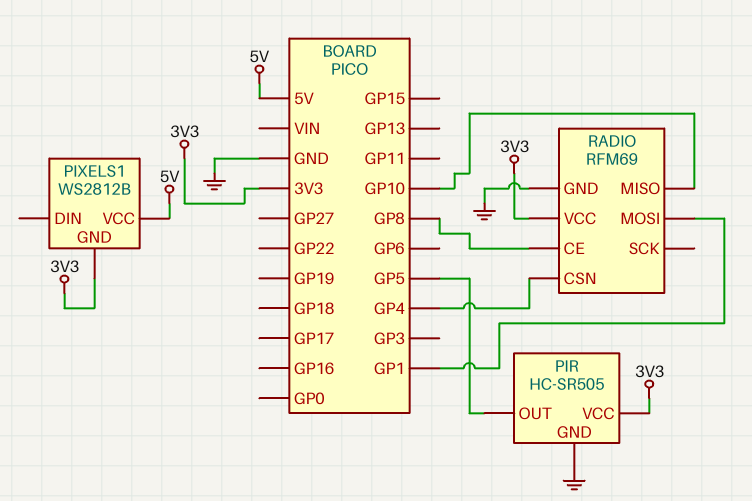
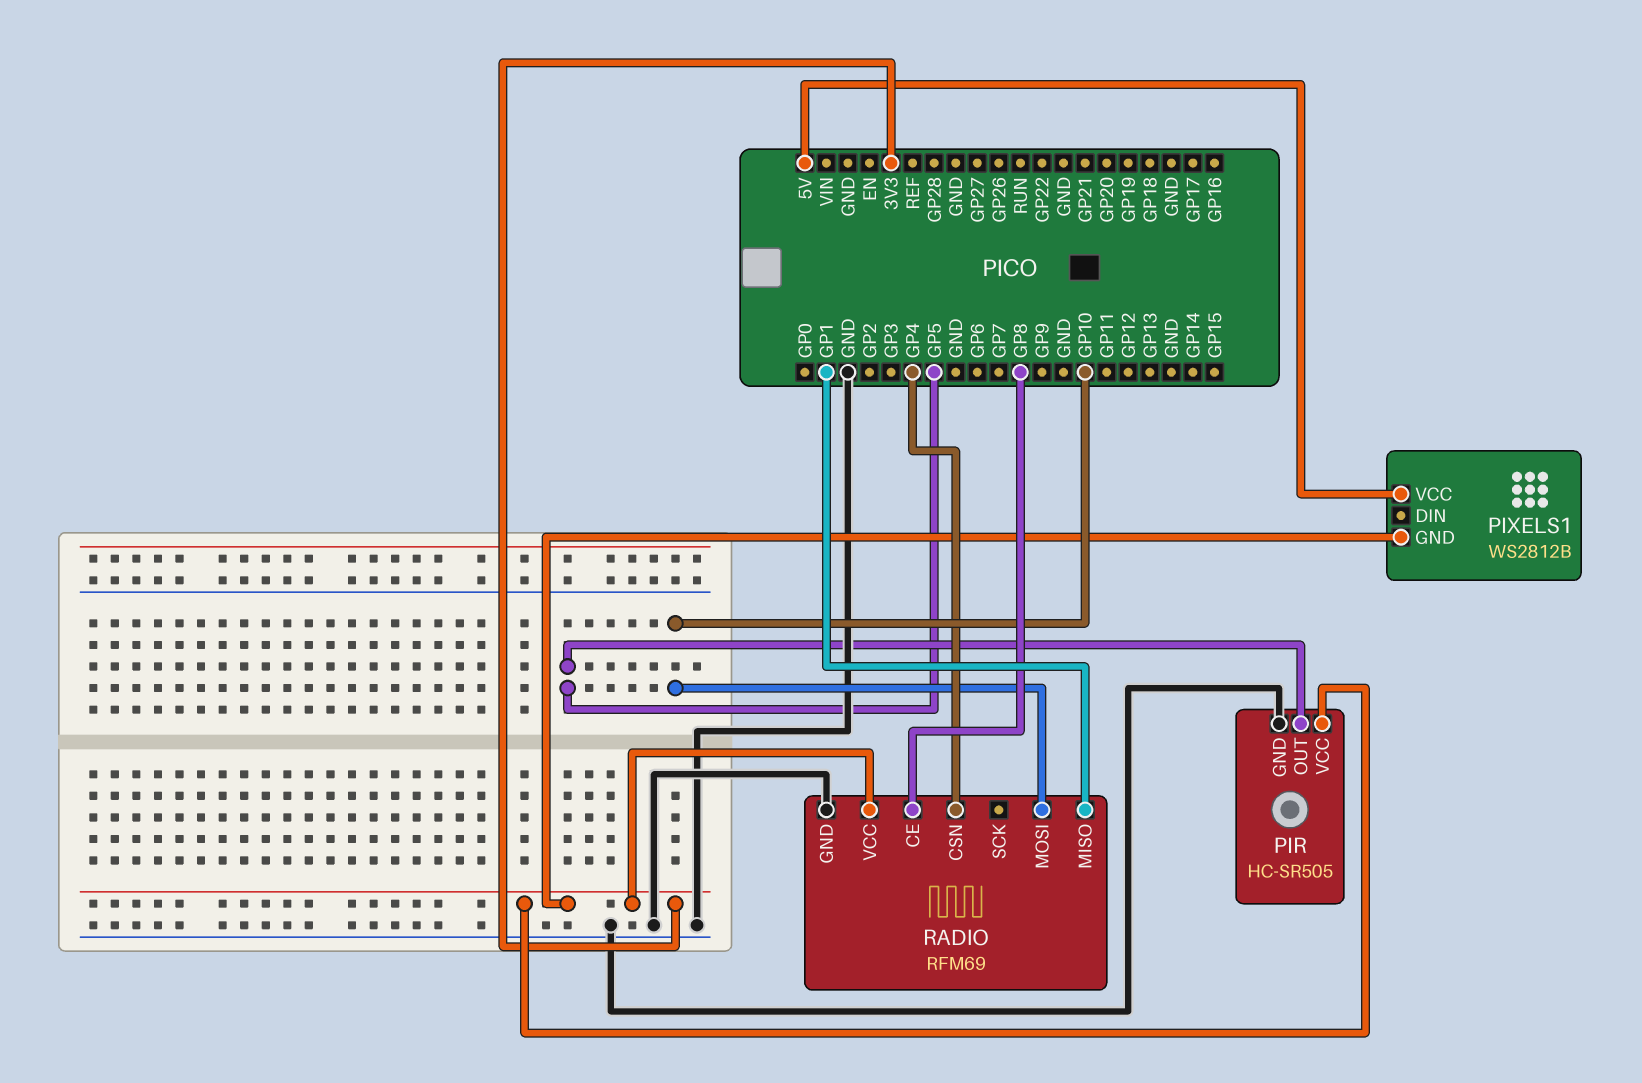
RADIO pin MISO: GP10 -> GP1
RADIO pin MOSI: GP1 -> GP10

